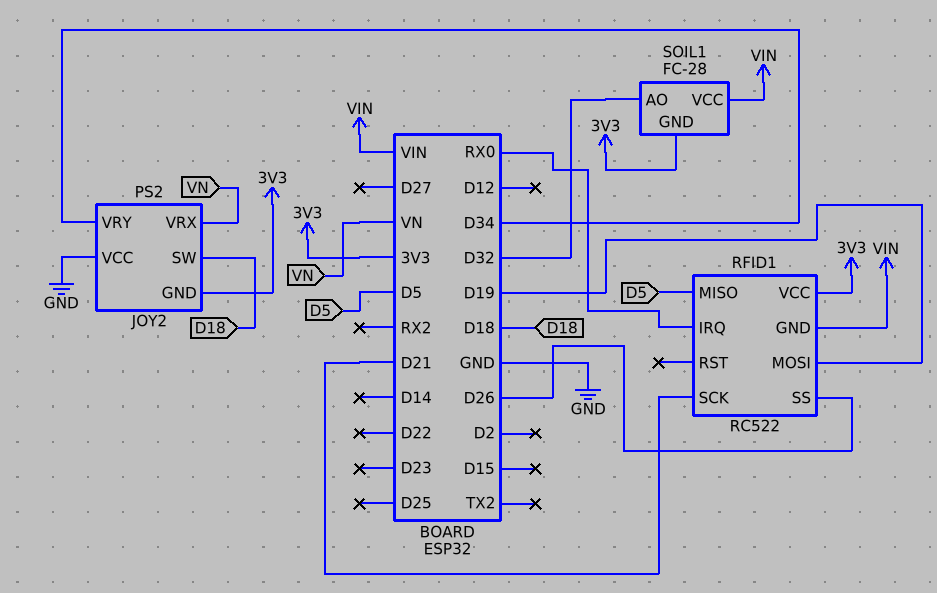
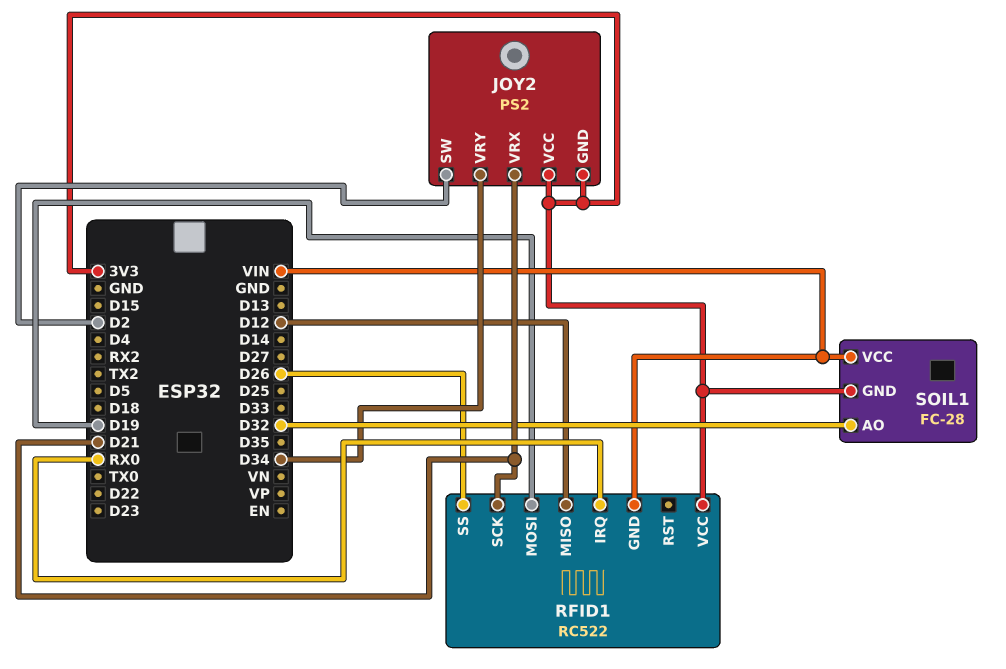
JOY2 pin SW: D18 -> D2
JOY2 pin VCC: GND -> 3V3
JOY2 pin VRX: VN -> D21
RFID1 pin MISO: D5 -> D12

